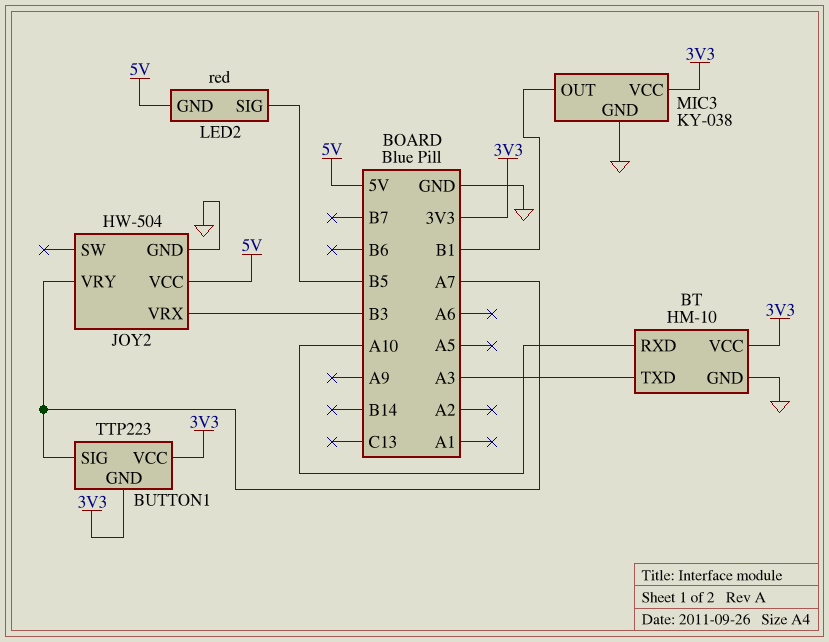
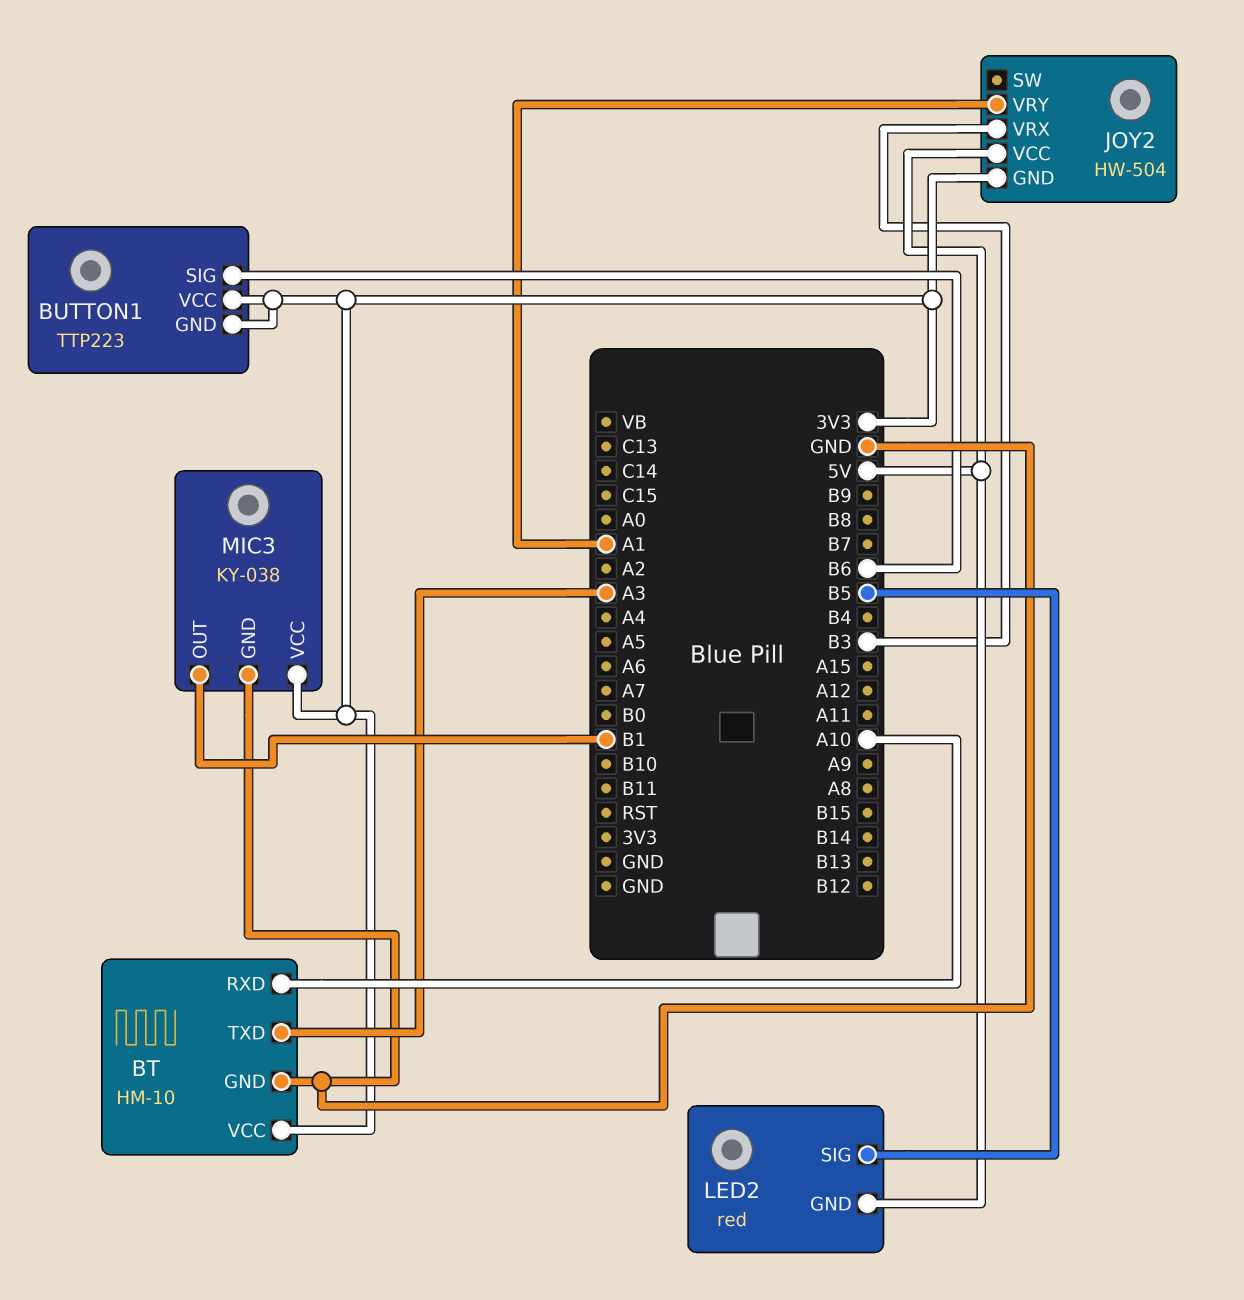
BUTTON1 pin SIG: A7 -> B6
JOY2 pin GND: GND -> 3V3
JOY2 pin VRY: A7 -> A1

